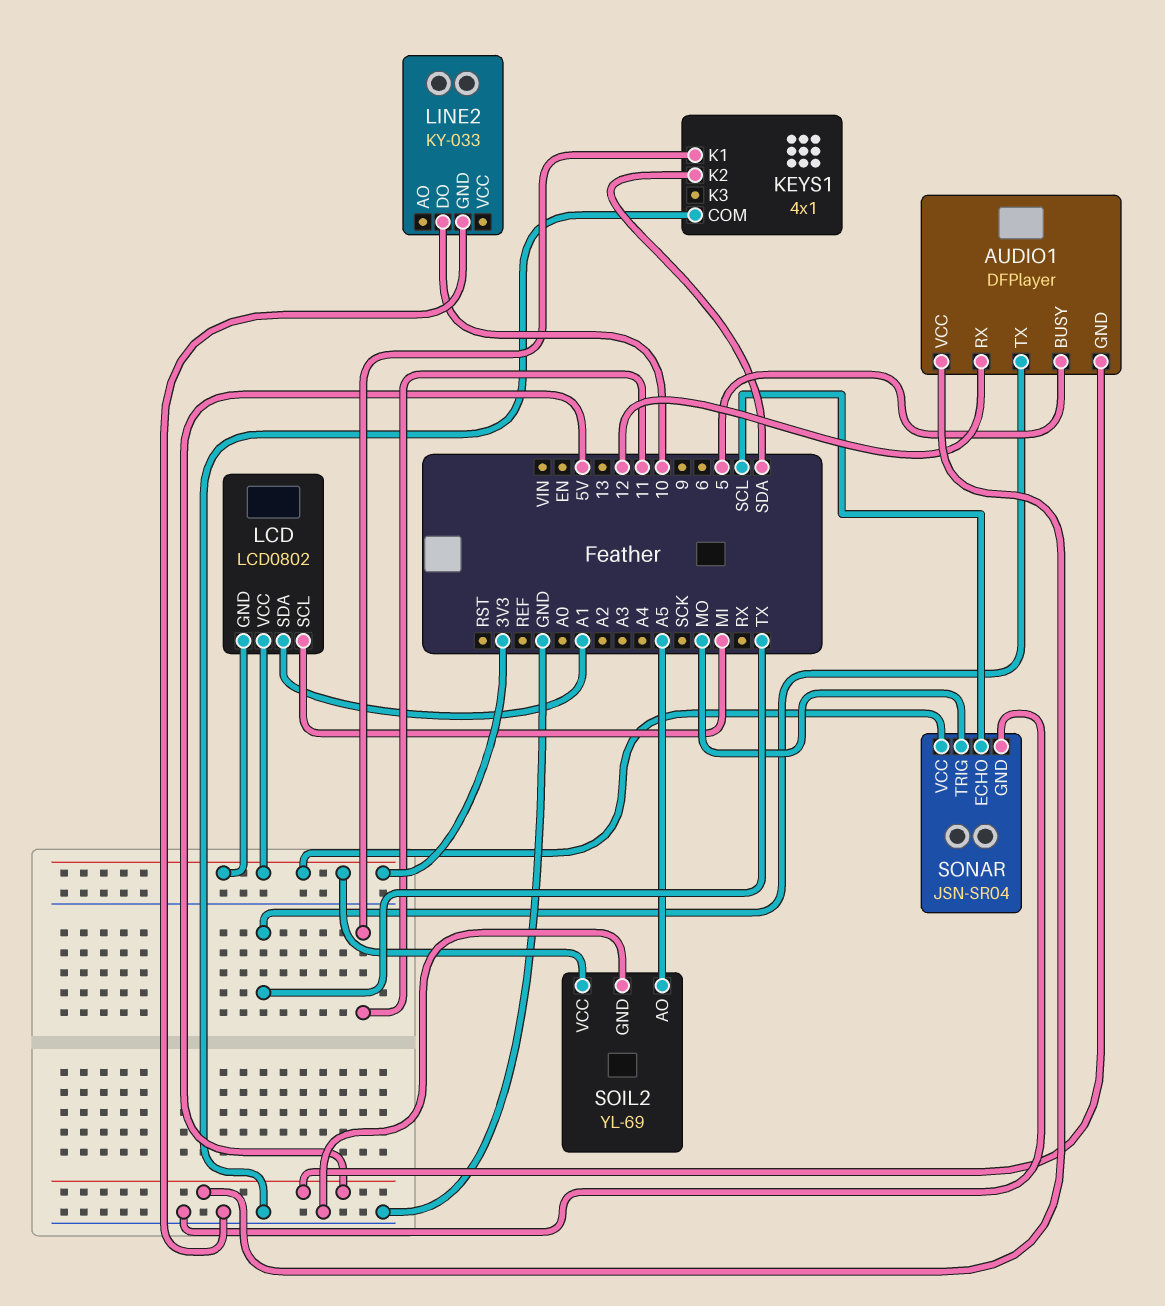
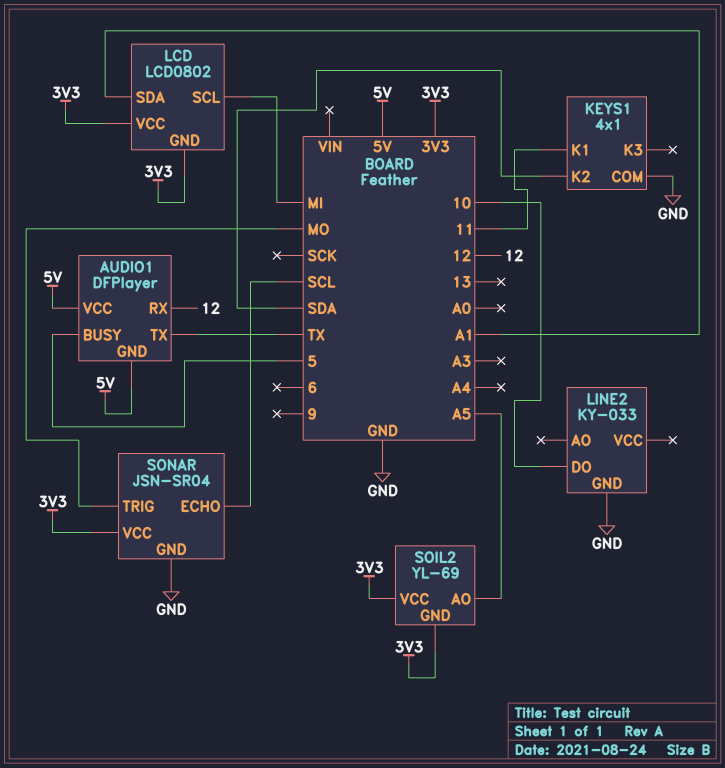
SOIL2 pin GND: GND -> 3V3

